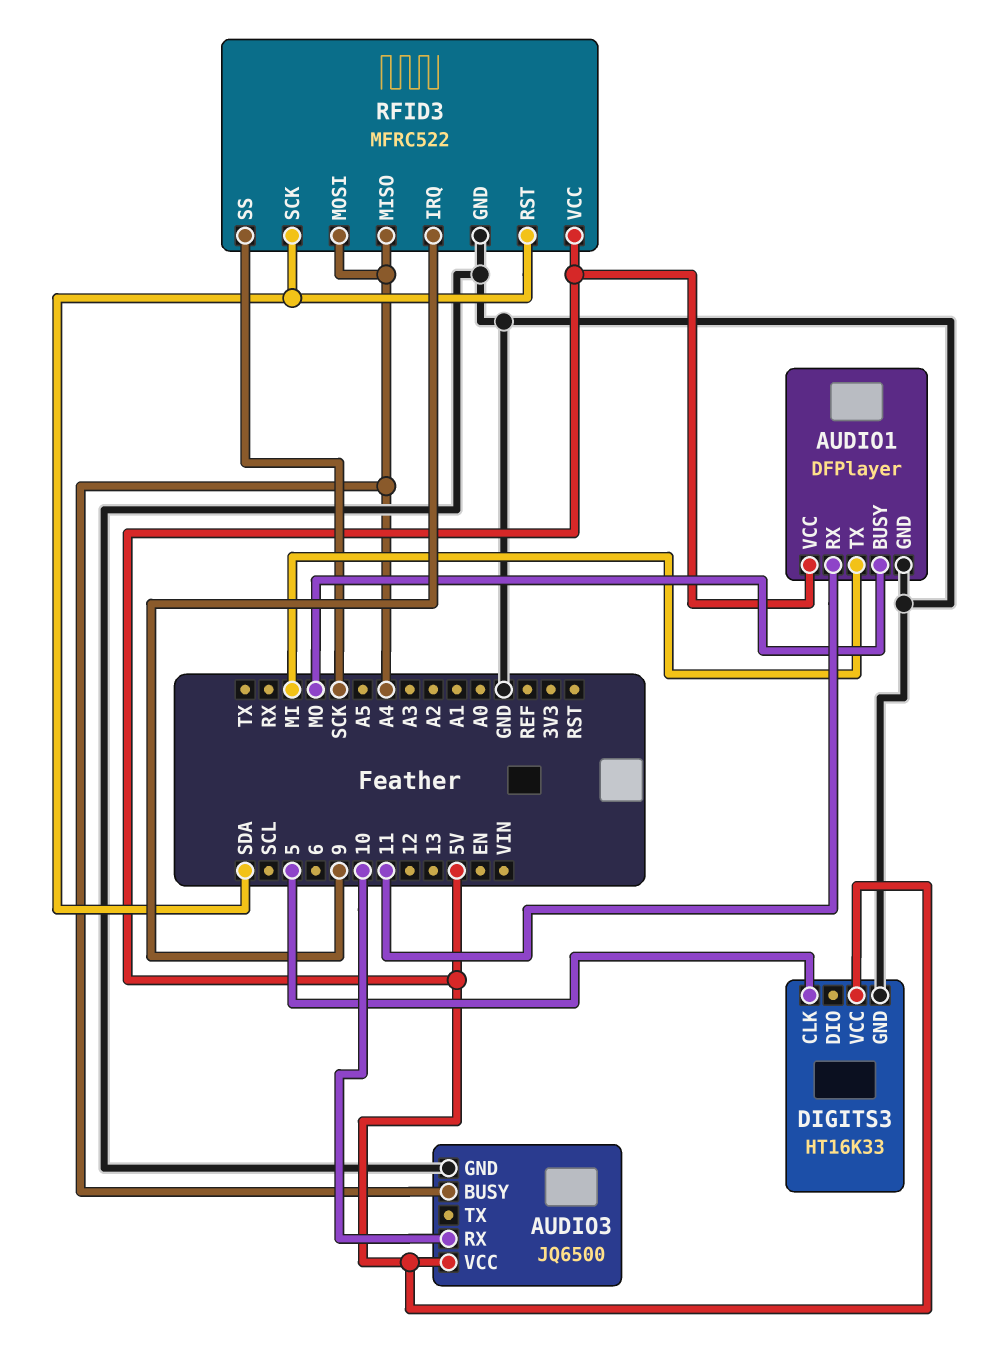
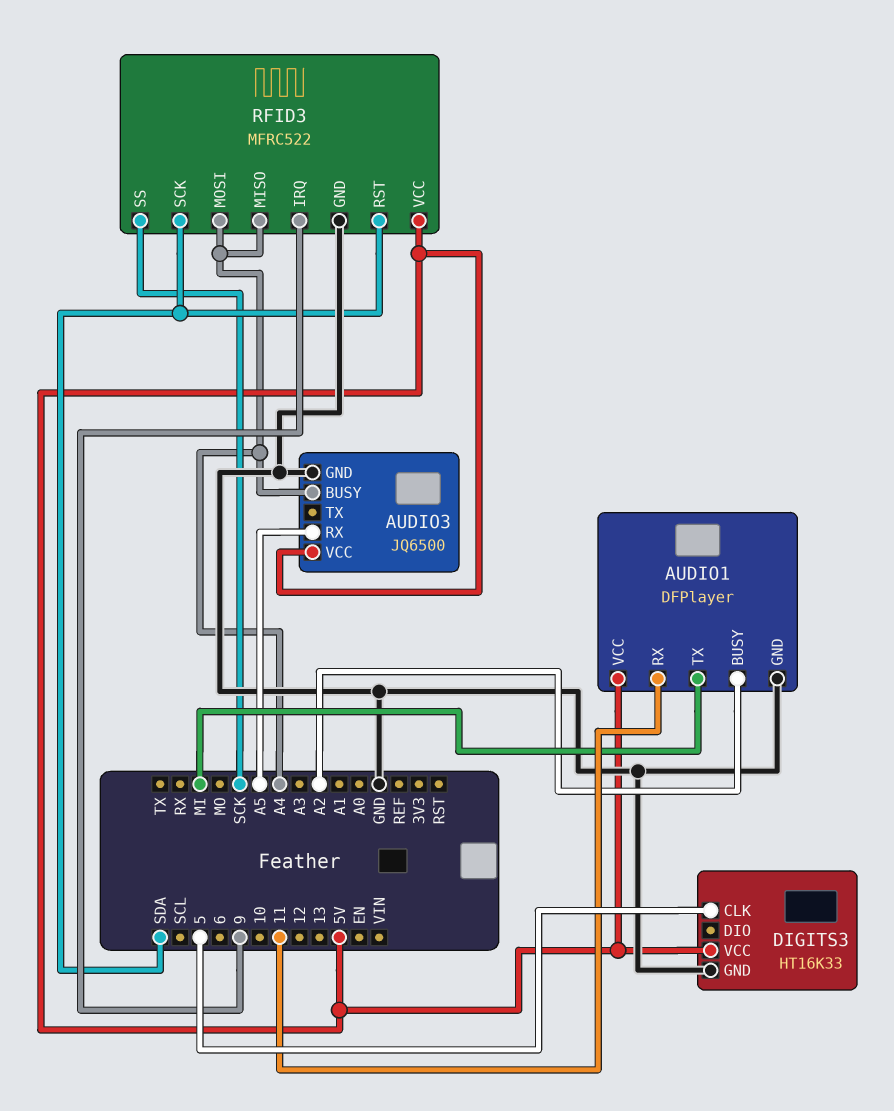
AUDIO1 pin BUSY: MO -> A2
AUDIO3 pin RX: 10 -> A5

